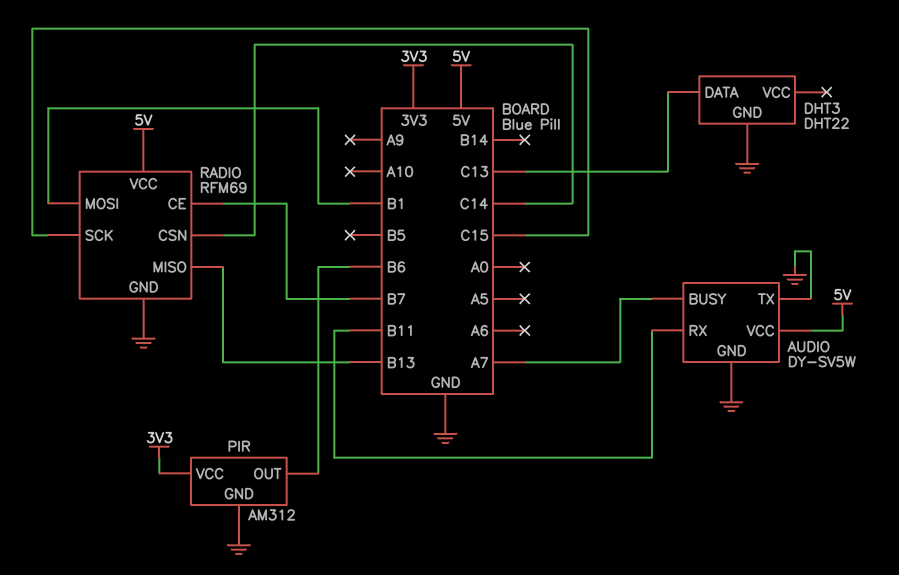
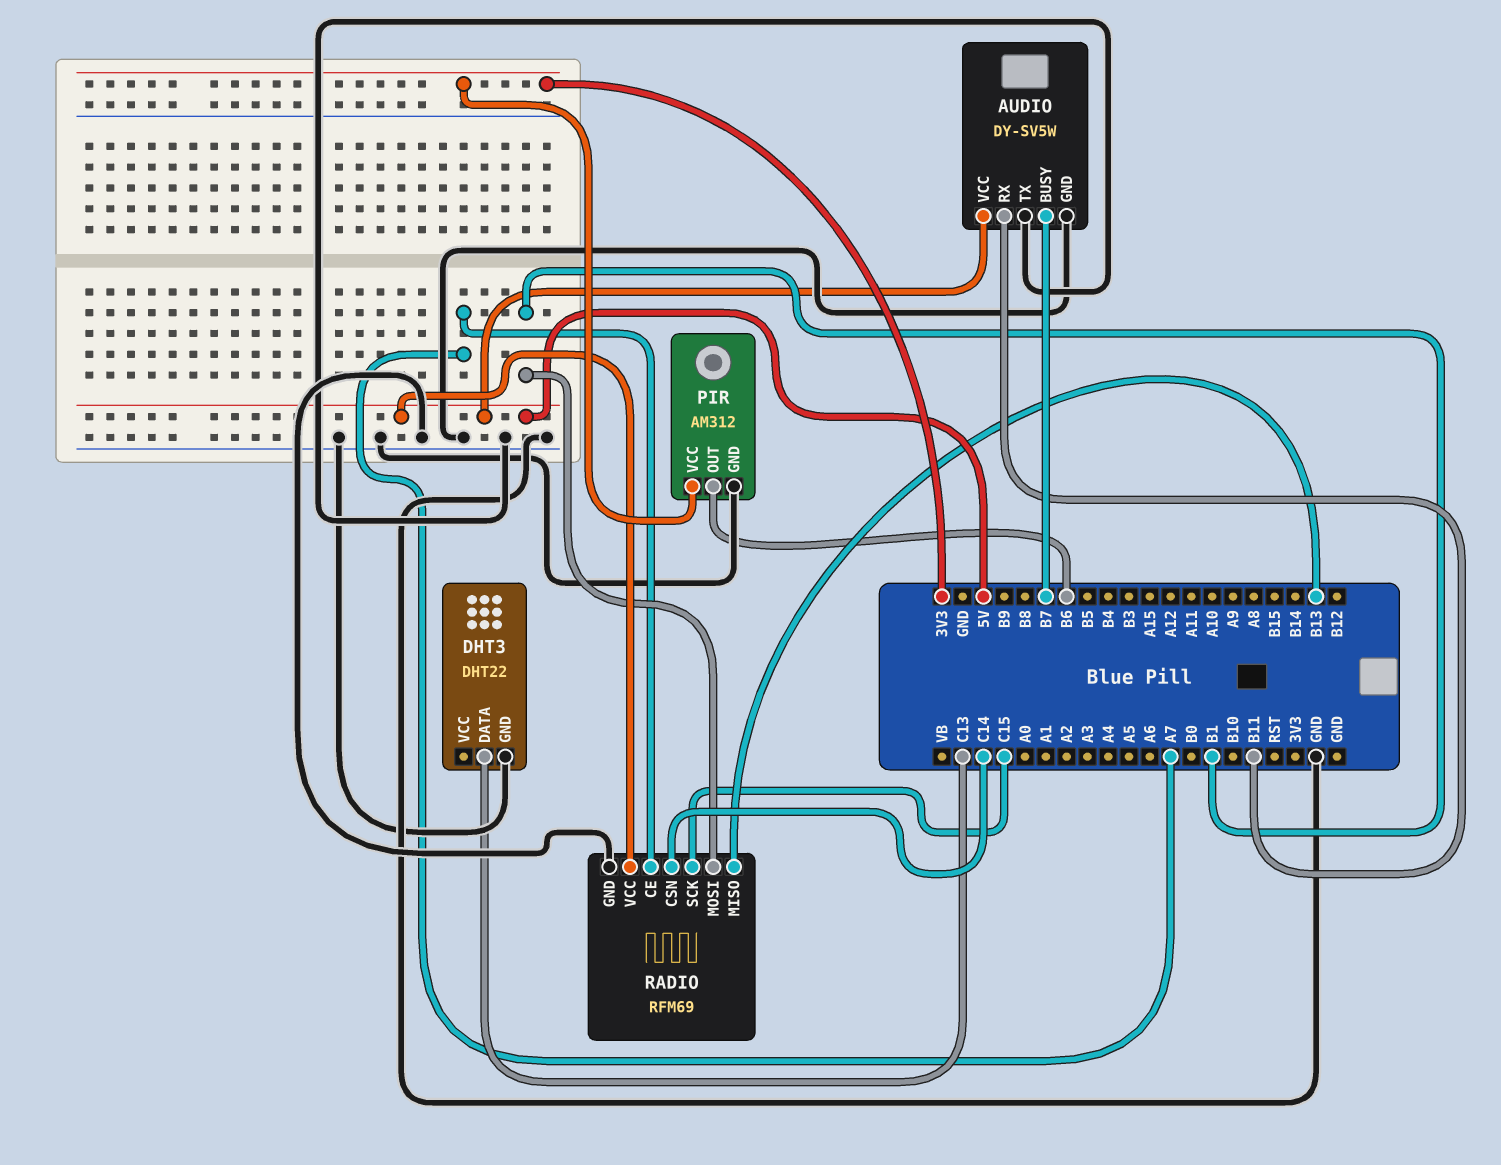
AUDIO pin BUSY: A7 -> B7
RADIO pin CE: B7 -> A7

